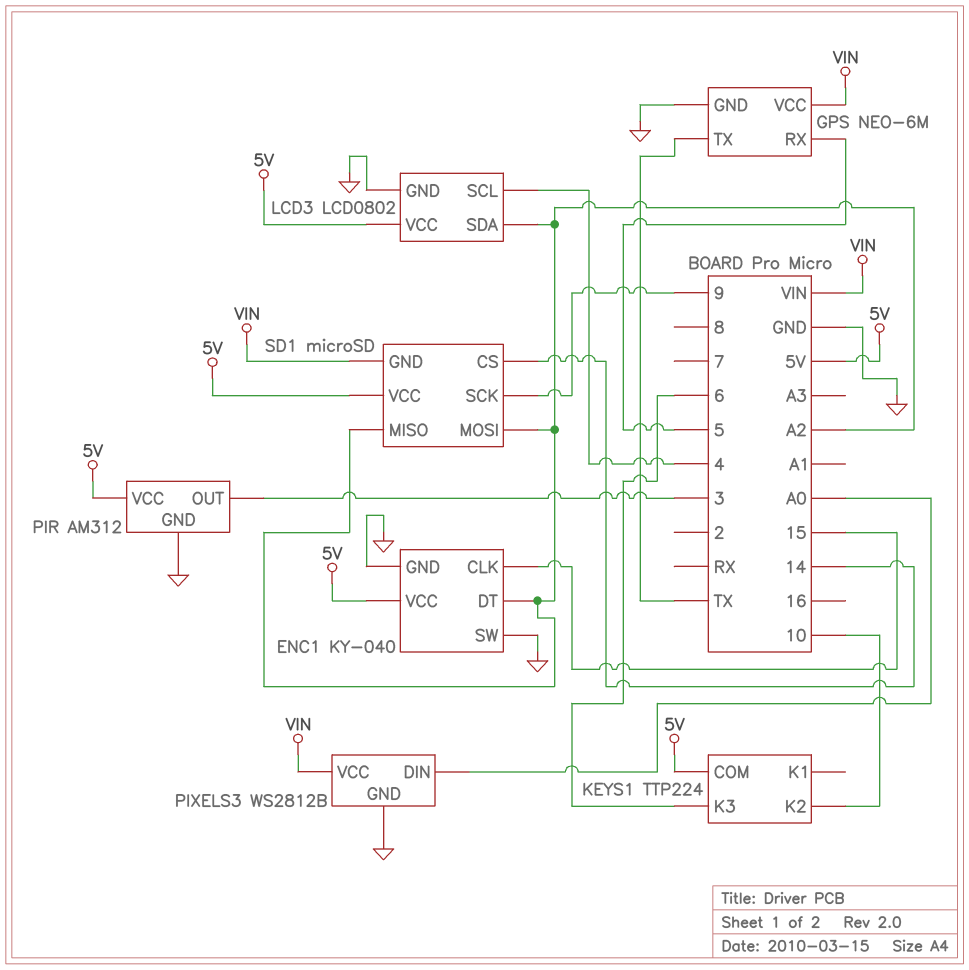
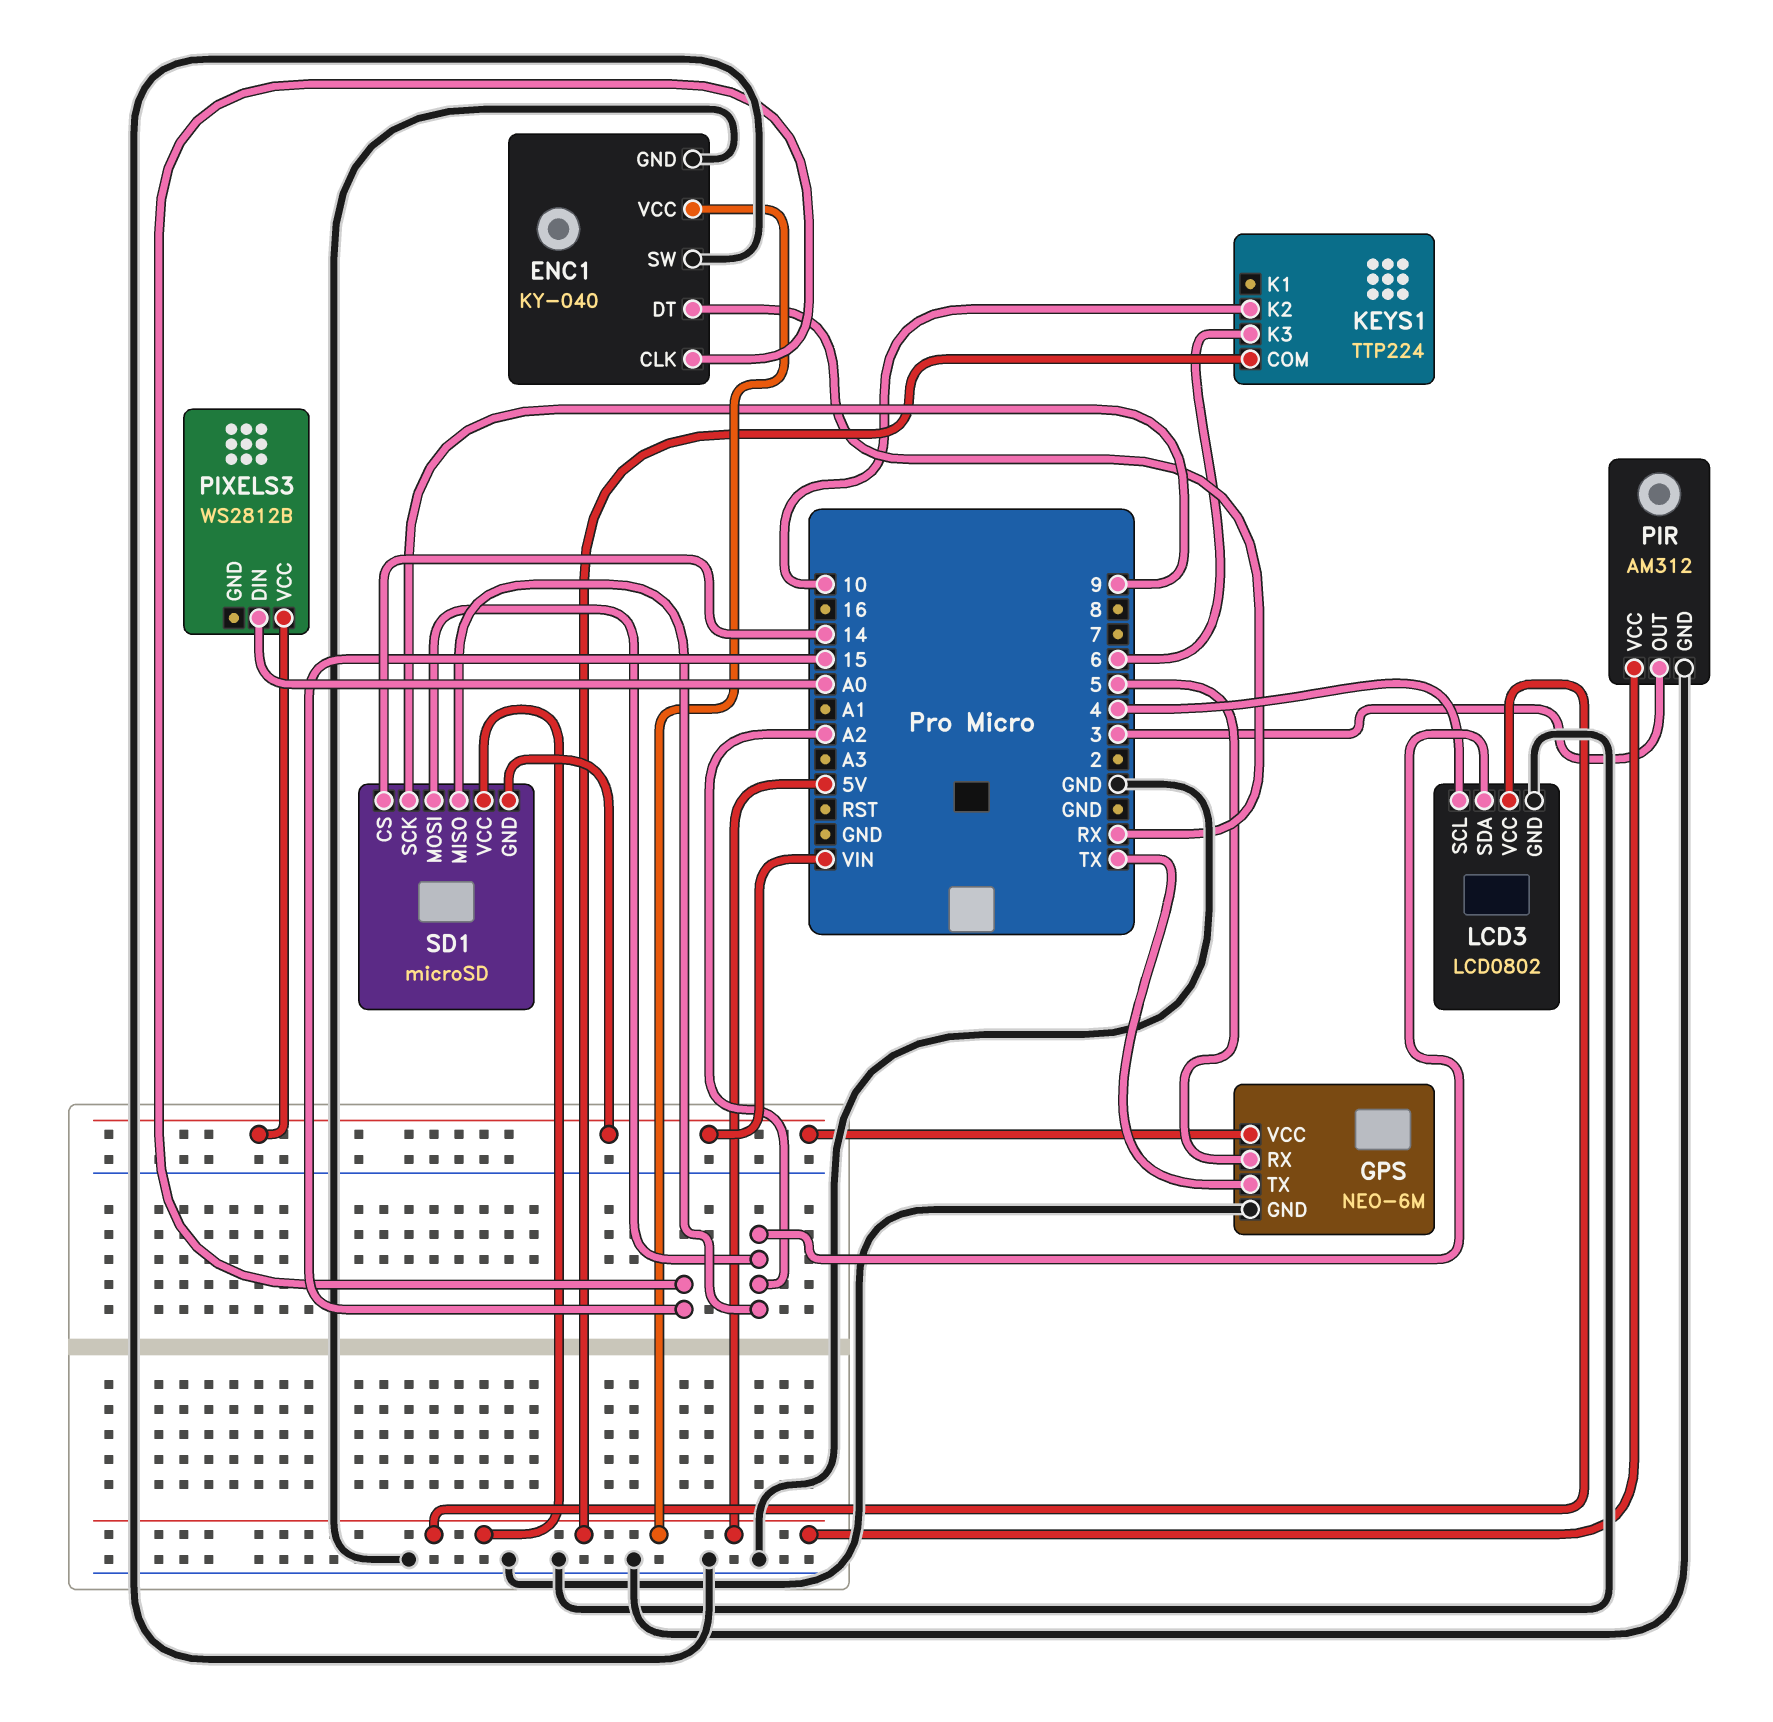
ENC1 pin DT: A2 -> RX
PIXELS3 pin GND: GND -> none

